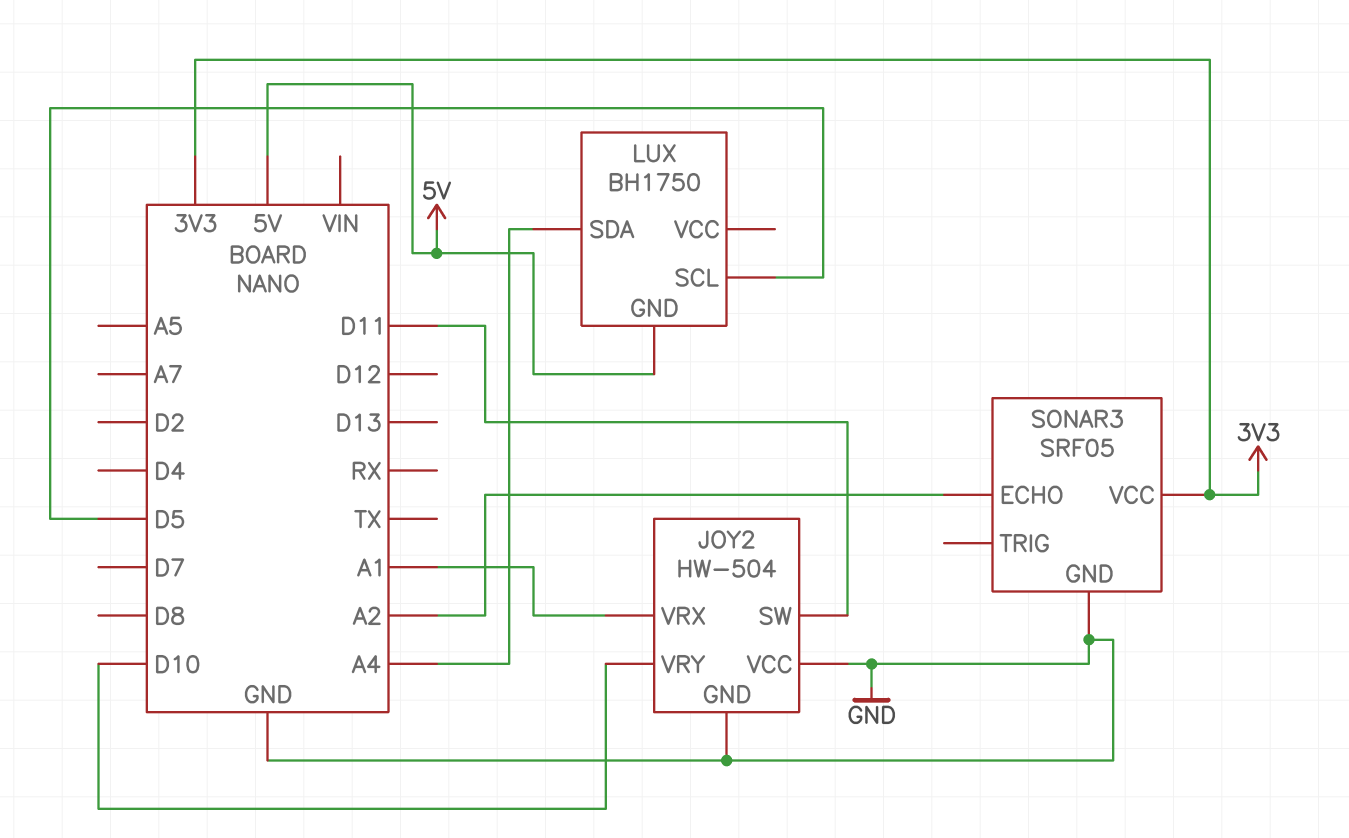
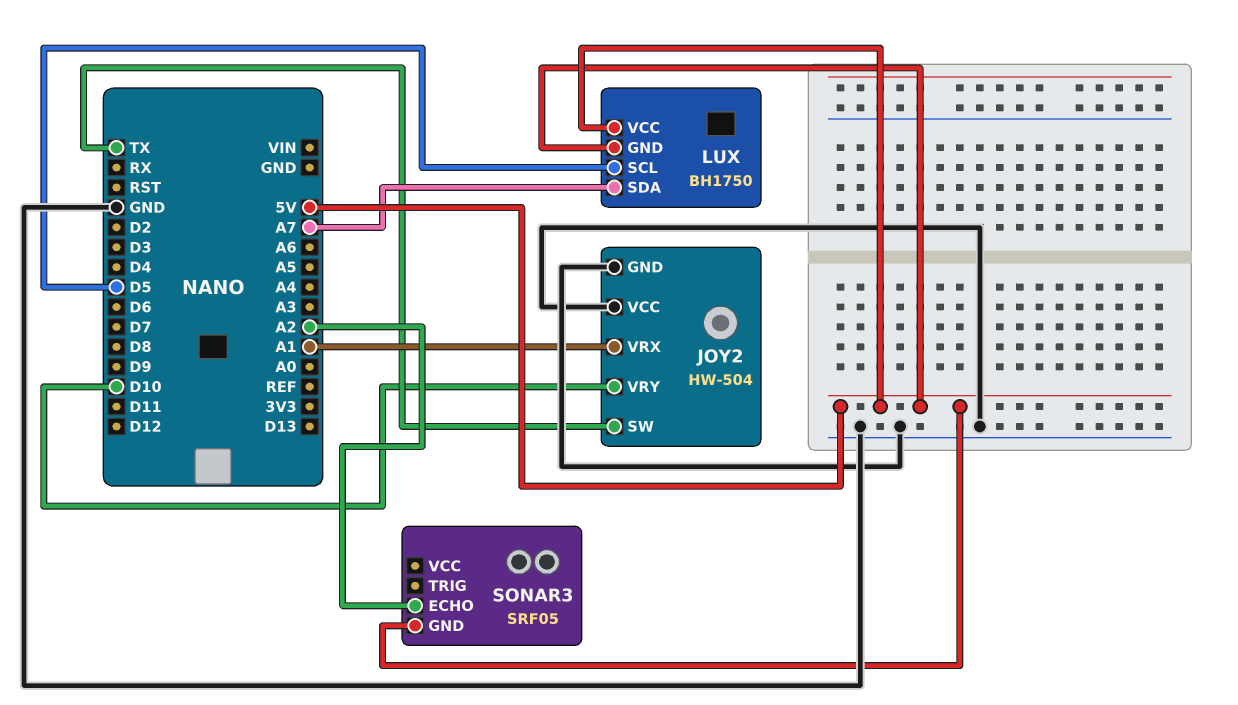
JOY2 pin SW: D11 -> TX
LUX pin SDA: A4 -> A7
LUX pin VCC: none -> 5V
SONAR3 pin GND: GND -> 5V
SONAR3 pin VCC: 3V3 -> none

